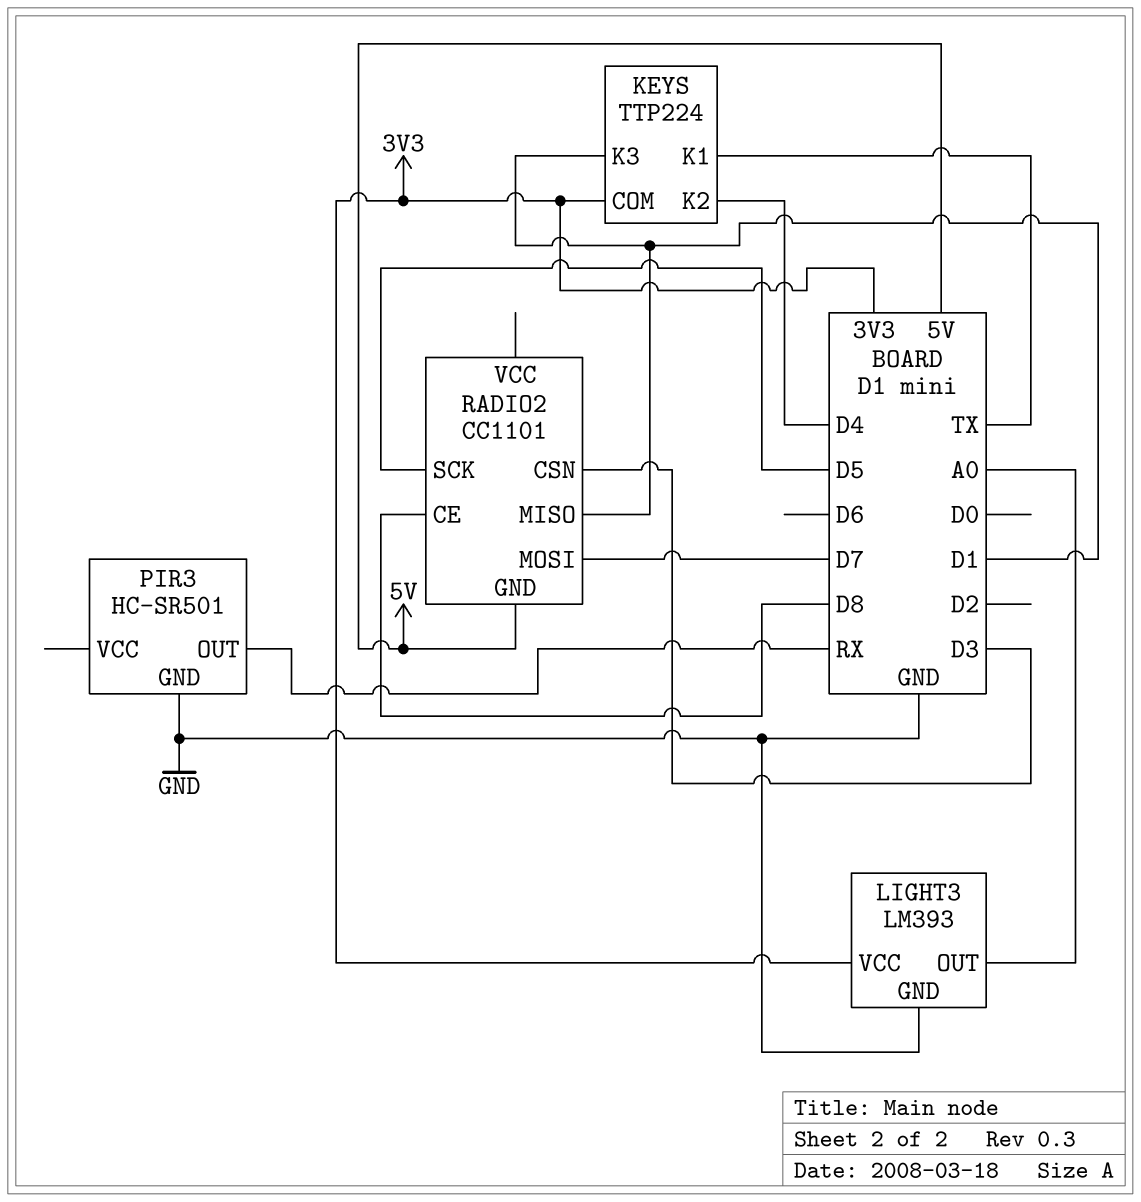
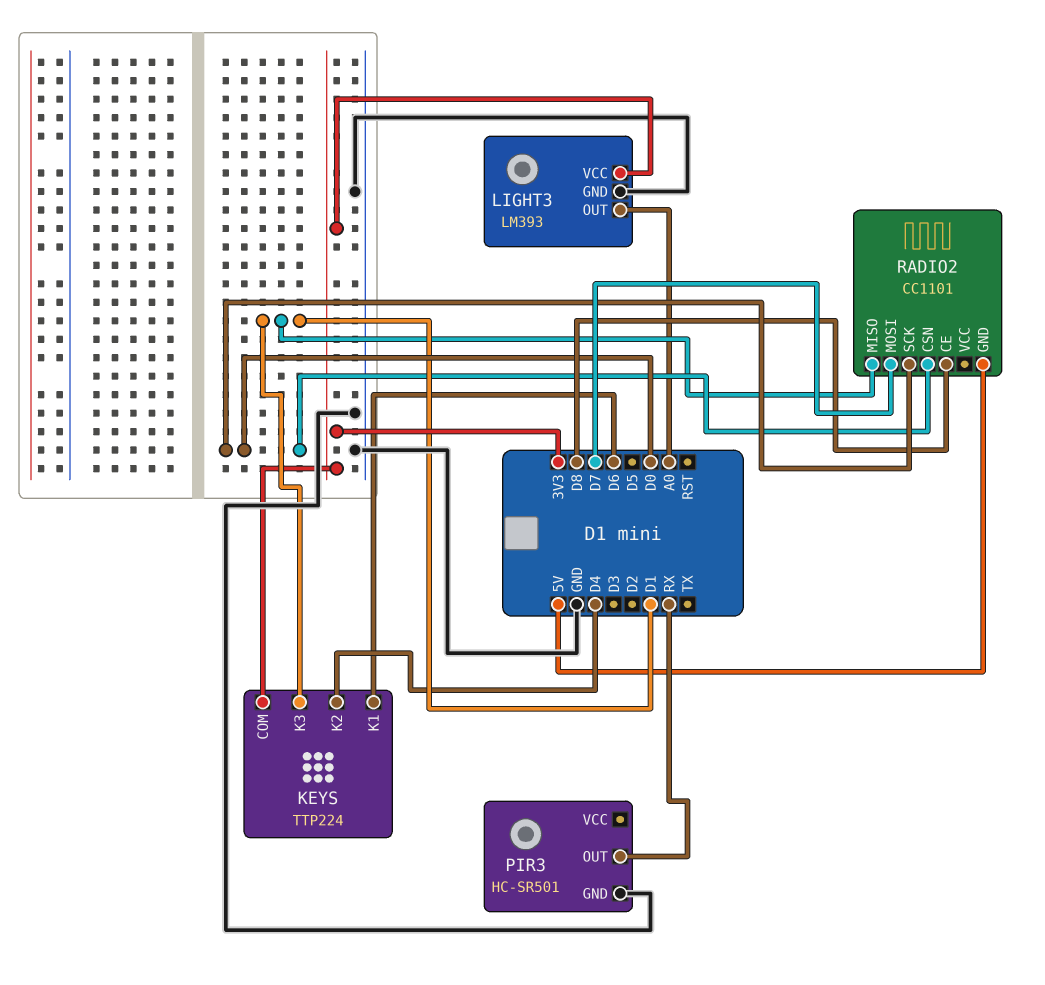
KEYS pin K1: TX -> D6
RADIO2 pin CSN: D3 -> D0
RADIO2 pin SCK: D5 -> D0

